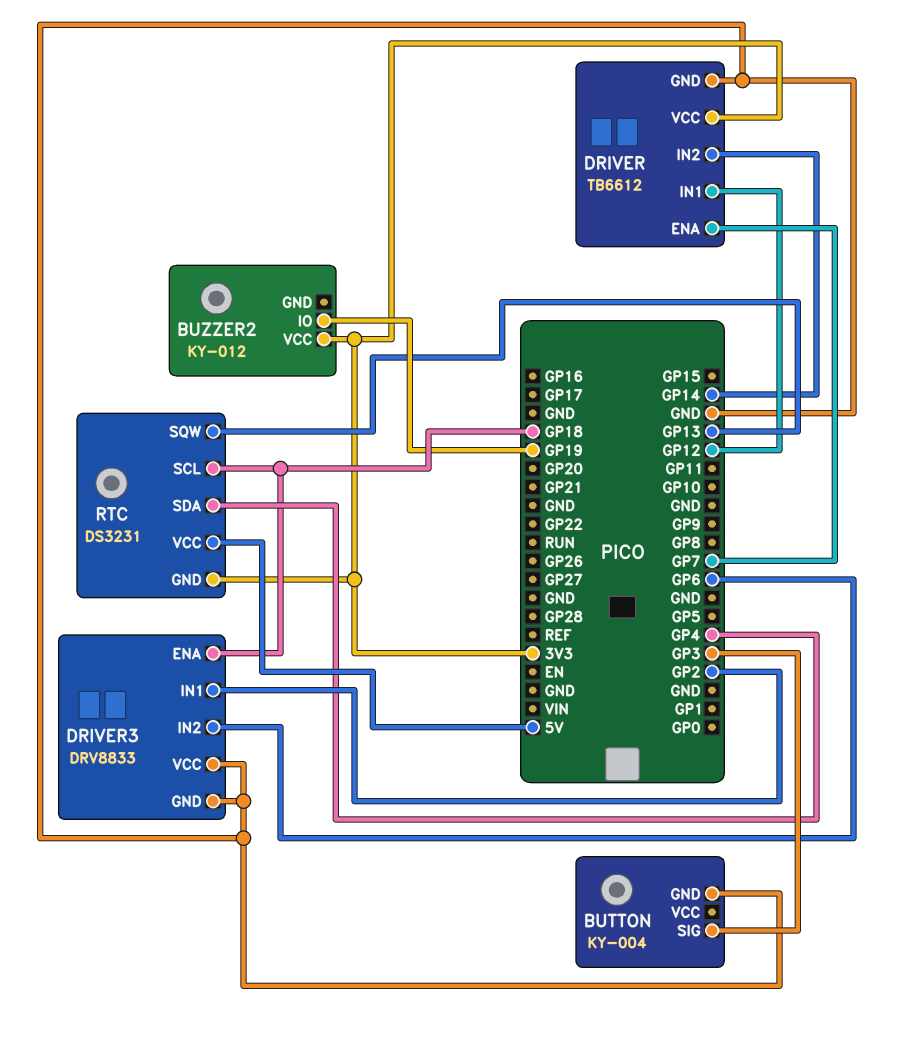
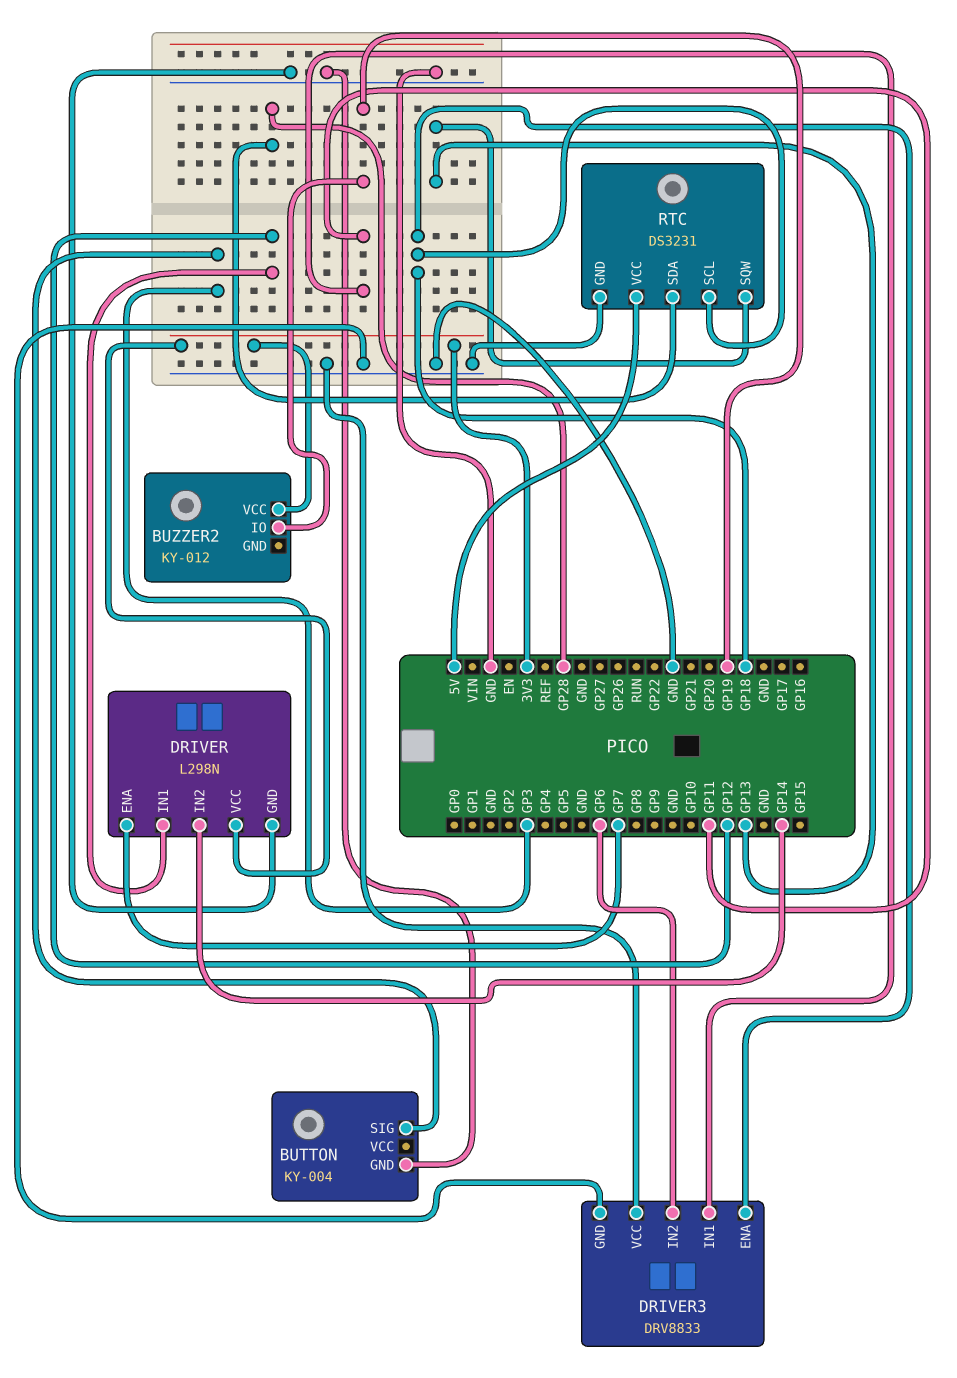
DRIVER: TB6612 -> L298N
DRIVER3 pin IN1: GP2 -> GP11
RTC pin GND: 3V3 -> GND
RTC pin SDA: GP4 -> GP28

